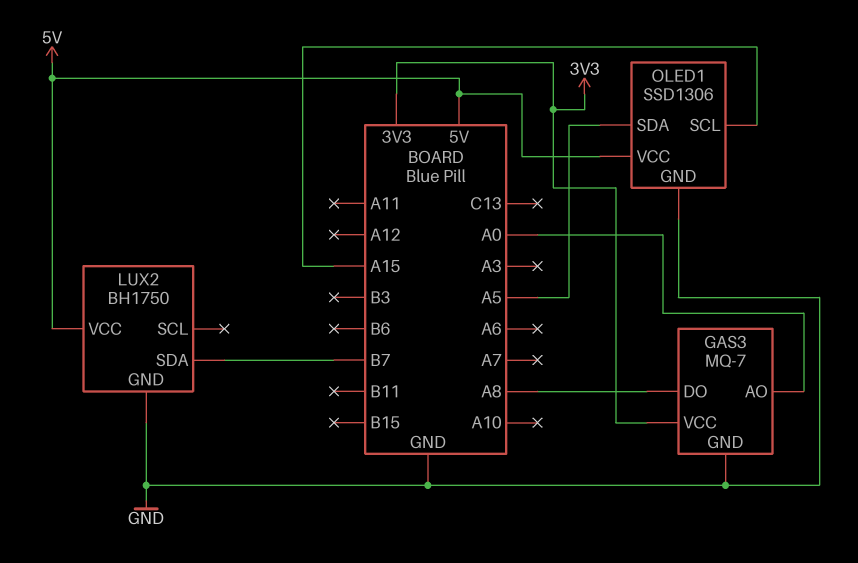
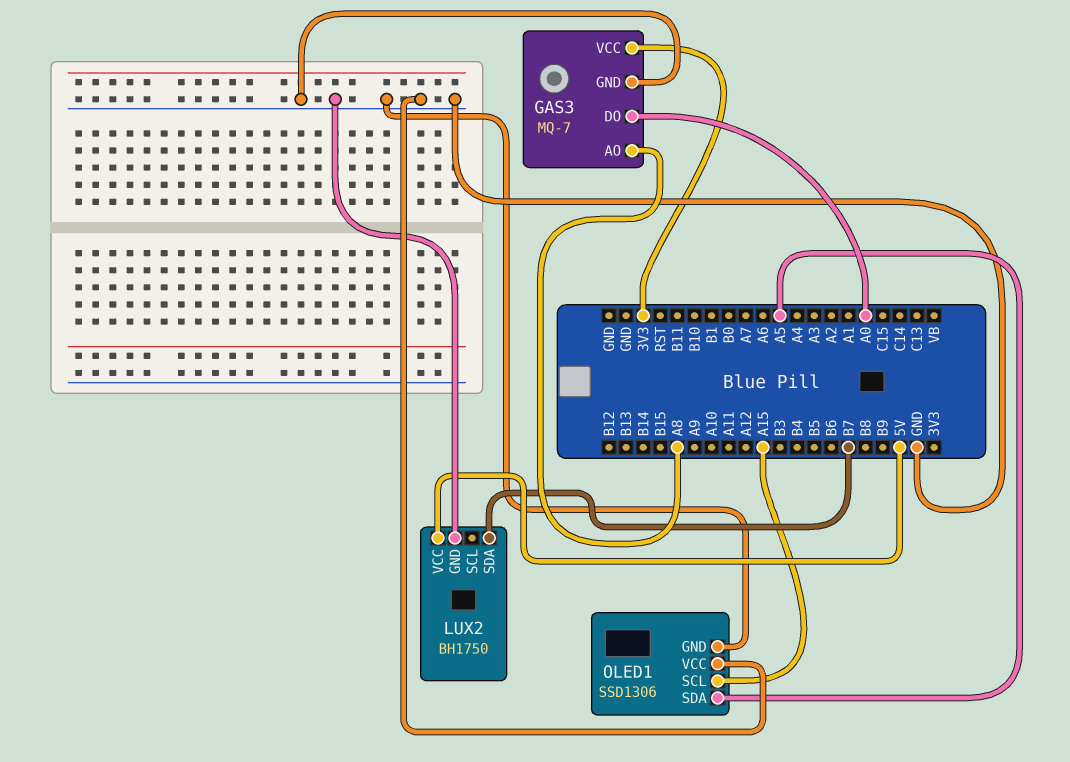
GAS3 pin AO: A0 -> A8
GAS3 pin DO: A8 -> A0
OLED1 pin VCC: 5V -> GND

